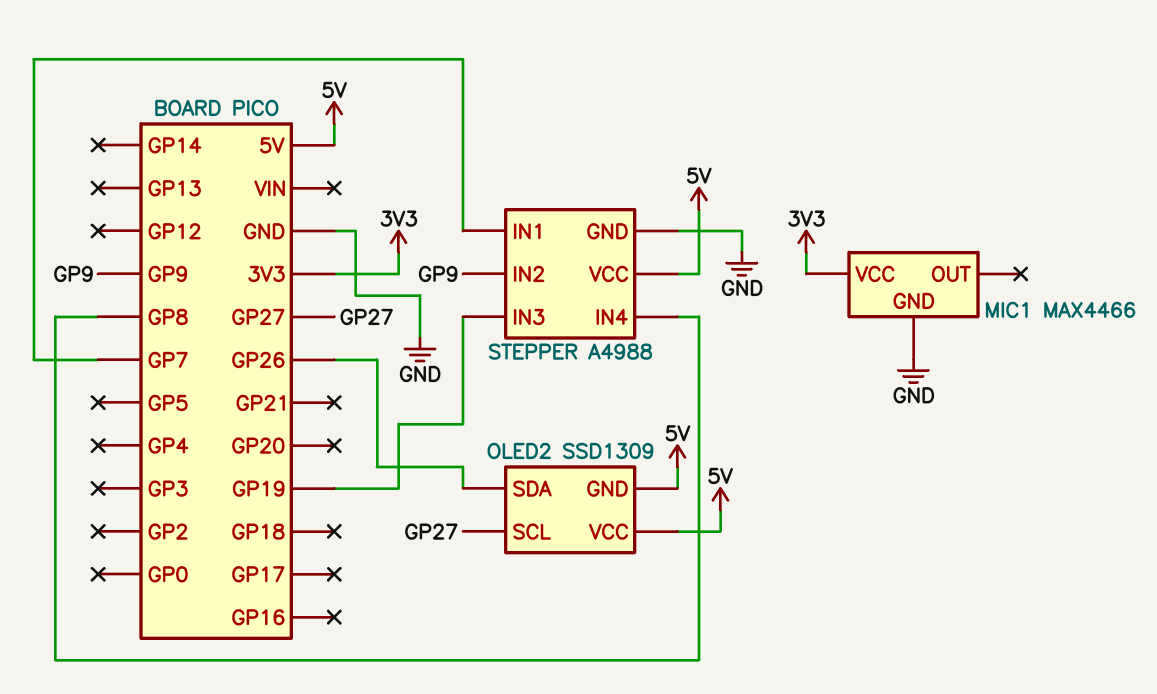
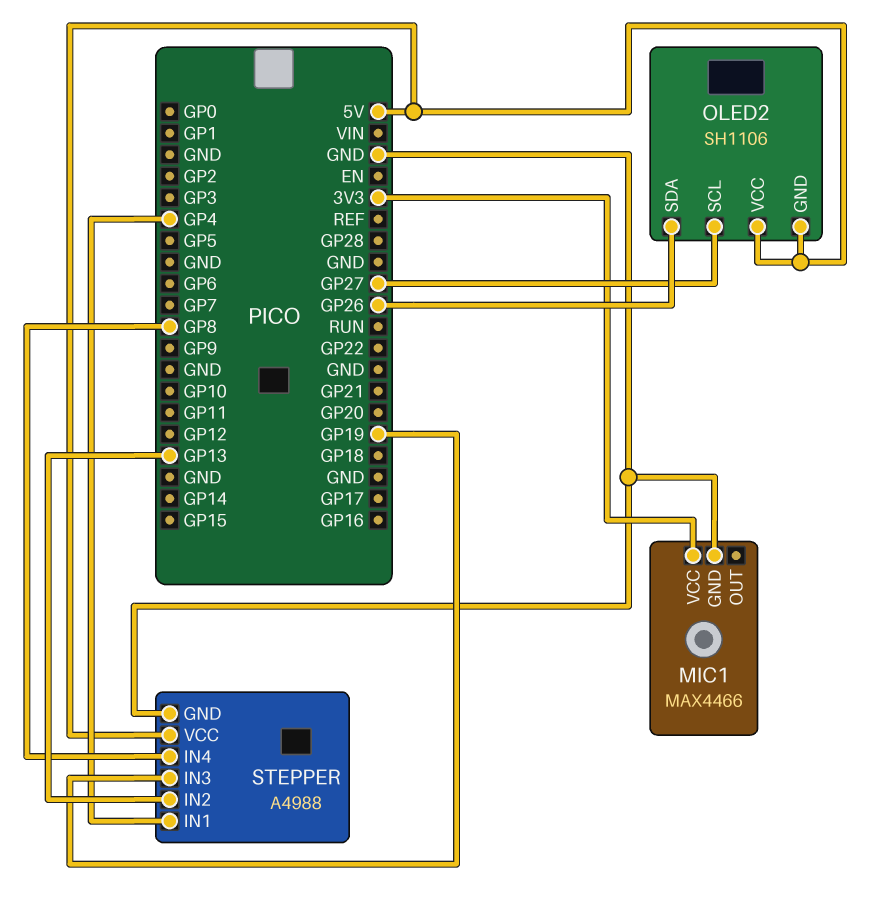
OLED2: SSD1309 -> SH1106
STEPPER pin IN1: GP7 -> GP4
STEPPER pin IN2: GP9 -> GP13

